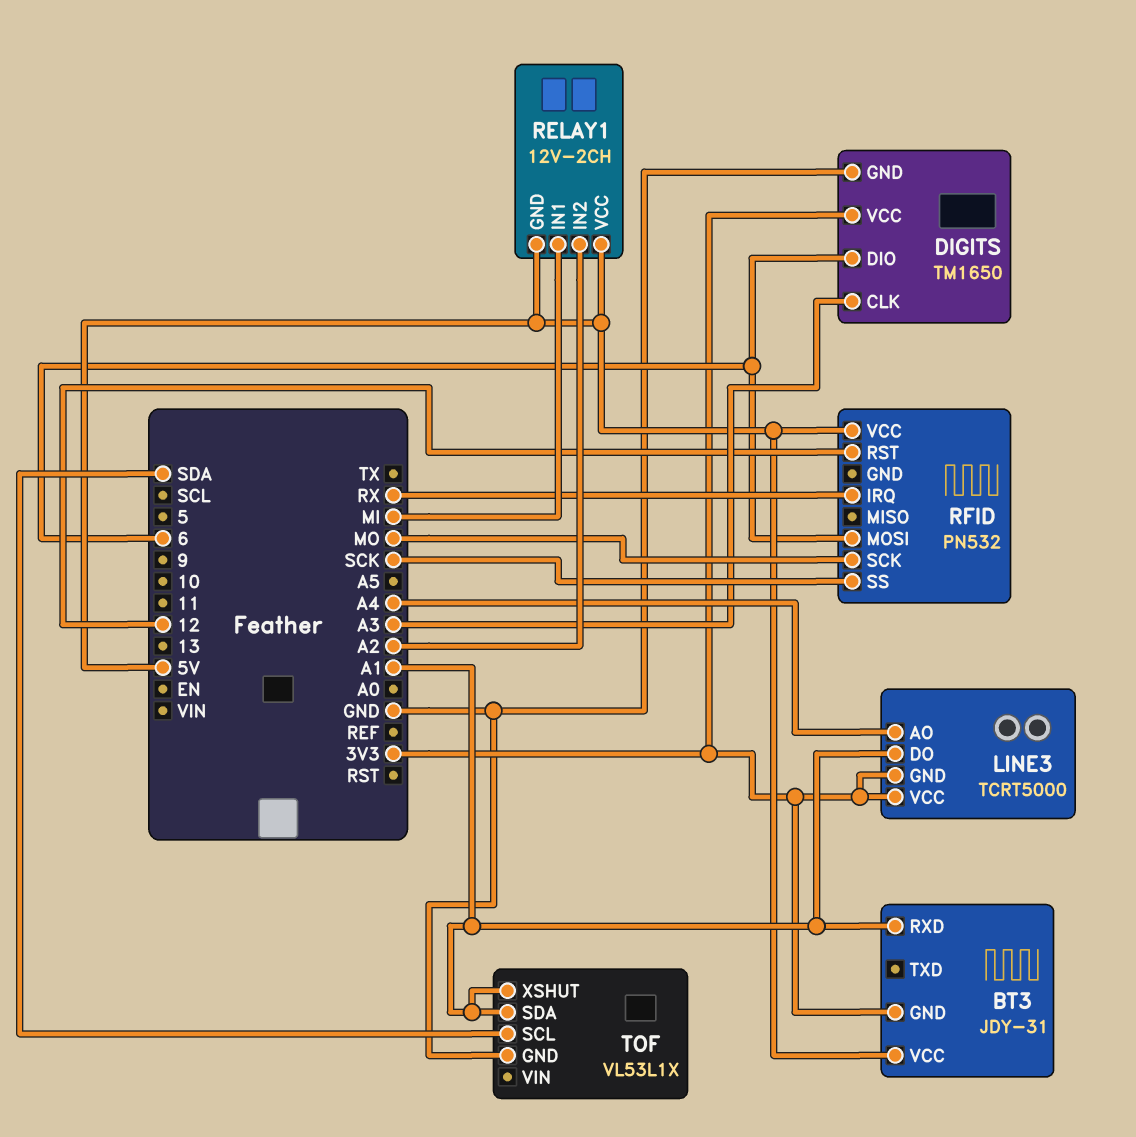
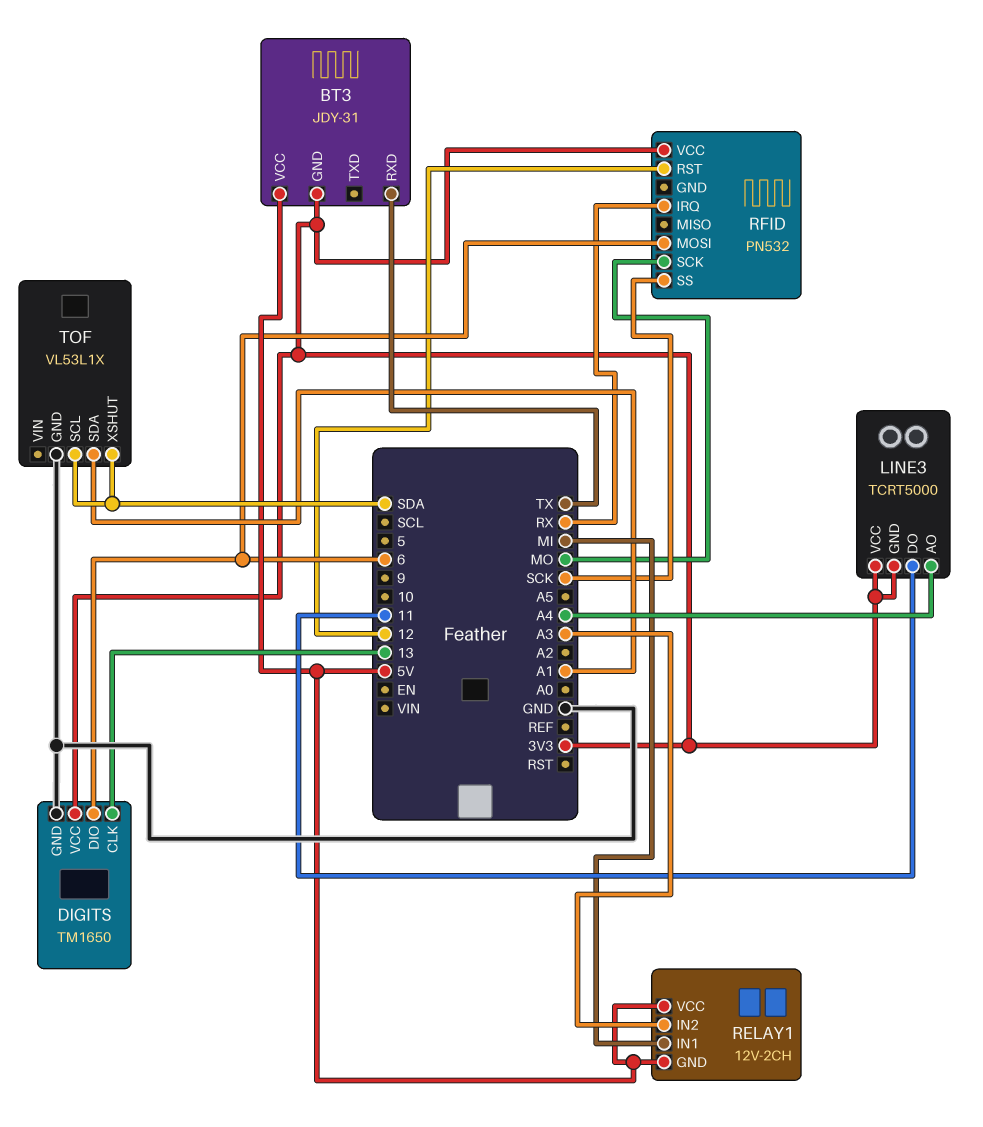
BT3 pin RXD: A1 -> TX
DIGITS pin CLK: A3 -> 13
LINE3 pin DO: A1 -> 11
RELAY1 pin IN2: A2 -> A3
RFID pin VCC: 5V -> 3V3
TOF pin XSHUT: A1 -> SDA

